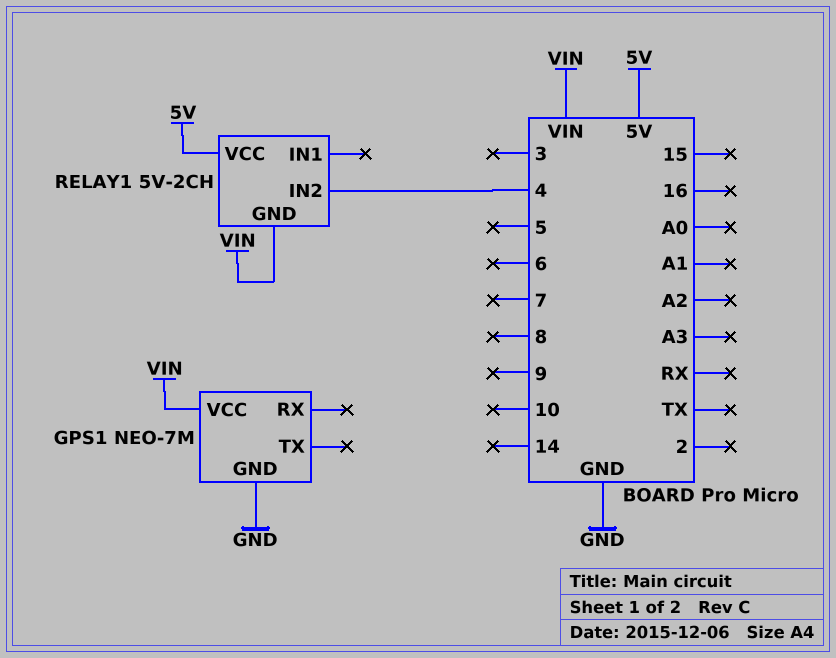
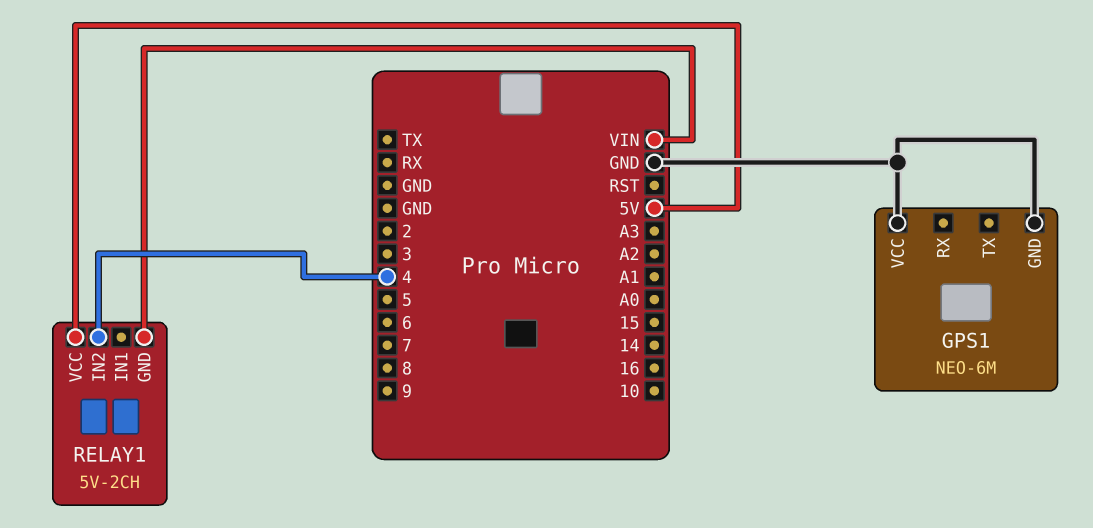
GPS1: NEO-7M -> NEO-6M
GPS1 pin VCC: VIN -> GND

